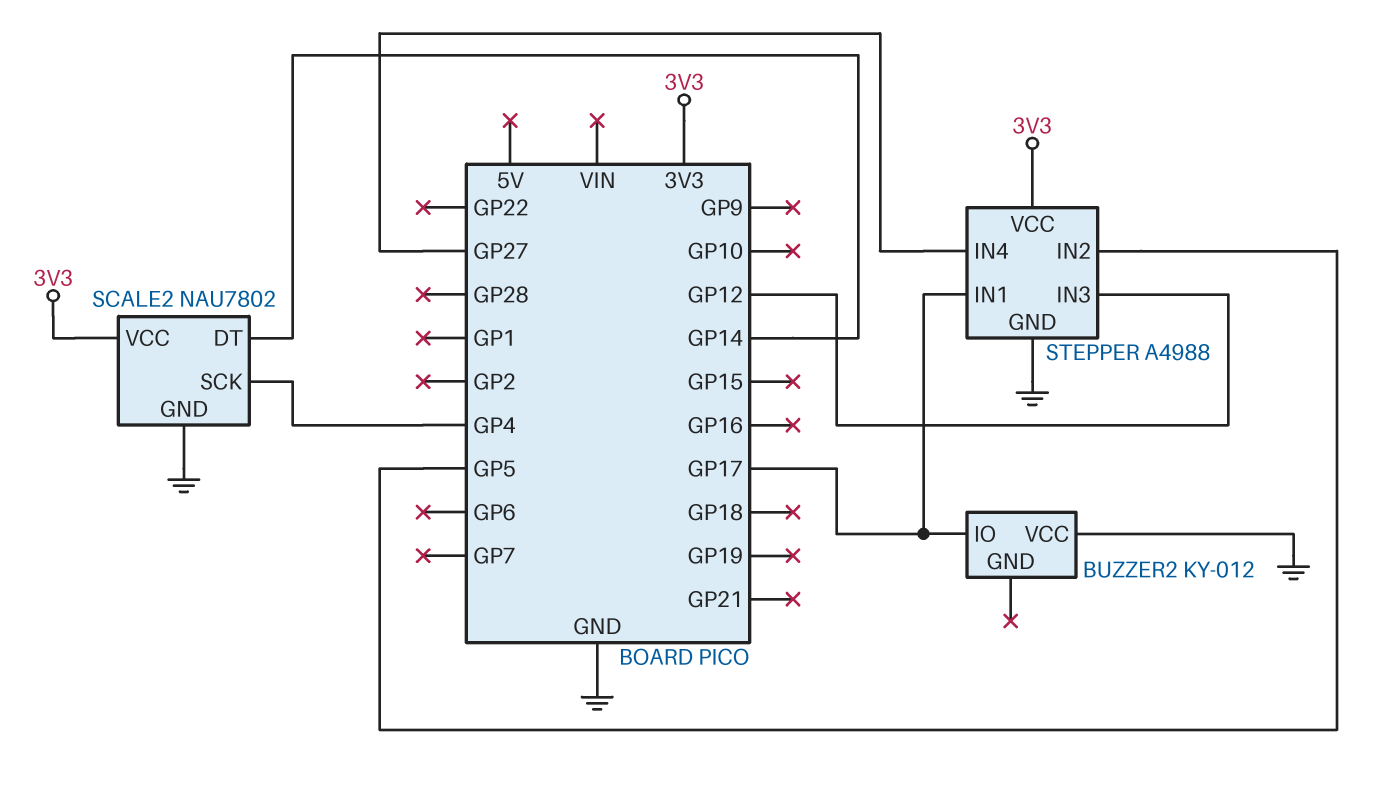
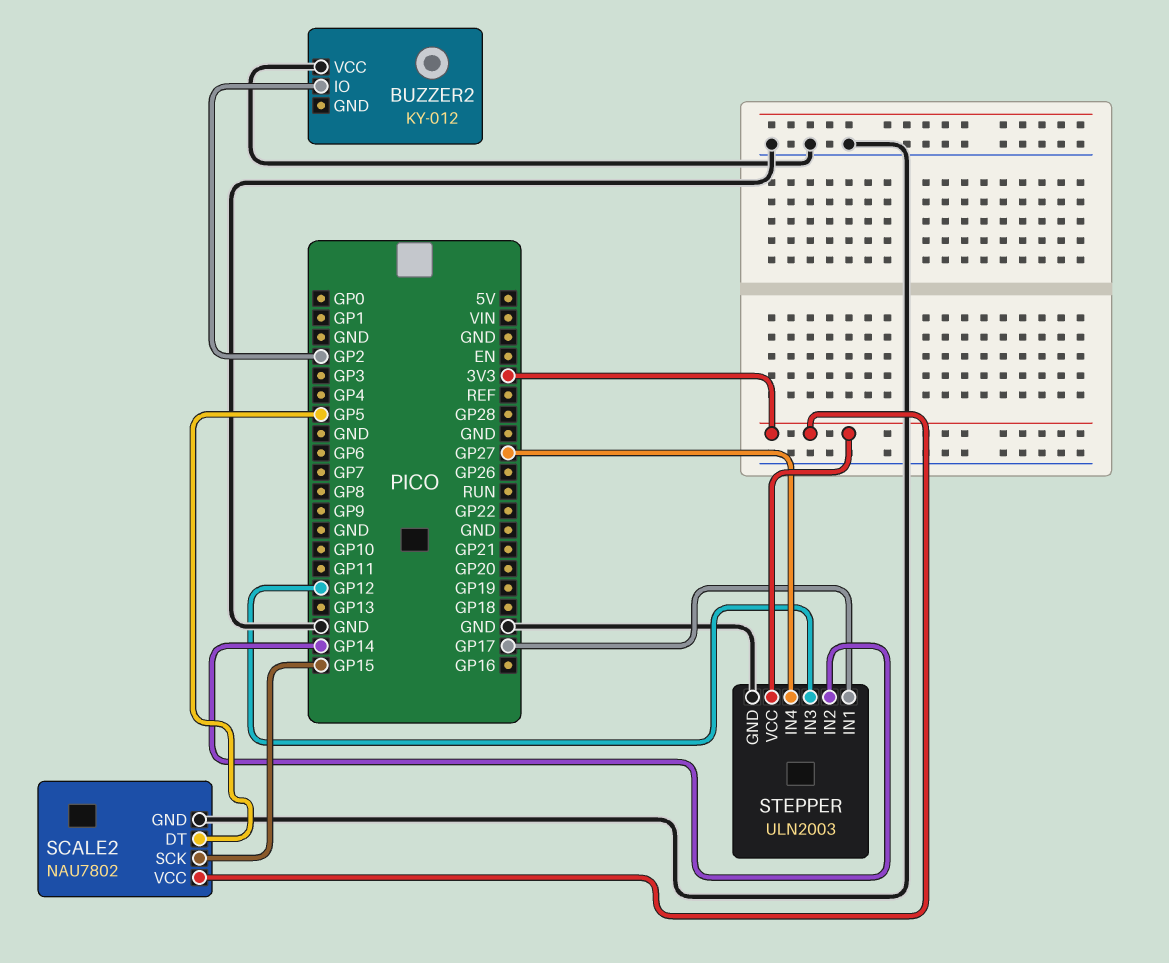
BUZZER2 pin IO: GP17 -> GP2
SCALE2 pin DT: GP14 -> GP5
SCALE2 pin SCK: GP4 -> GP15
STEPPER: A4988 -> ULN2003
STEPPER pin IN2: GP5 -> GP14

